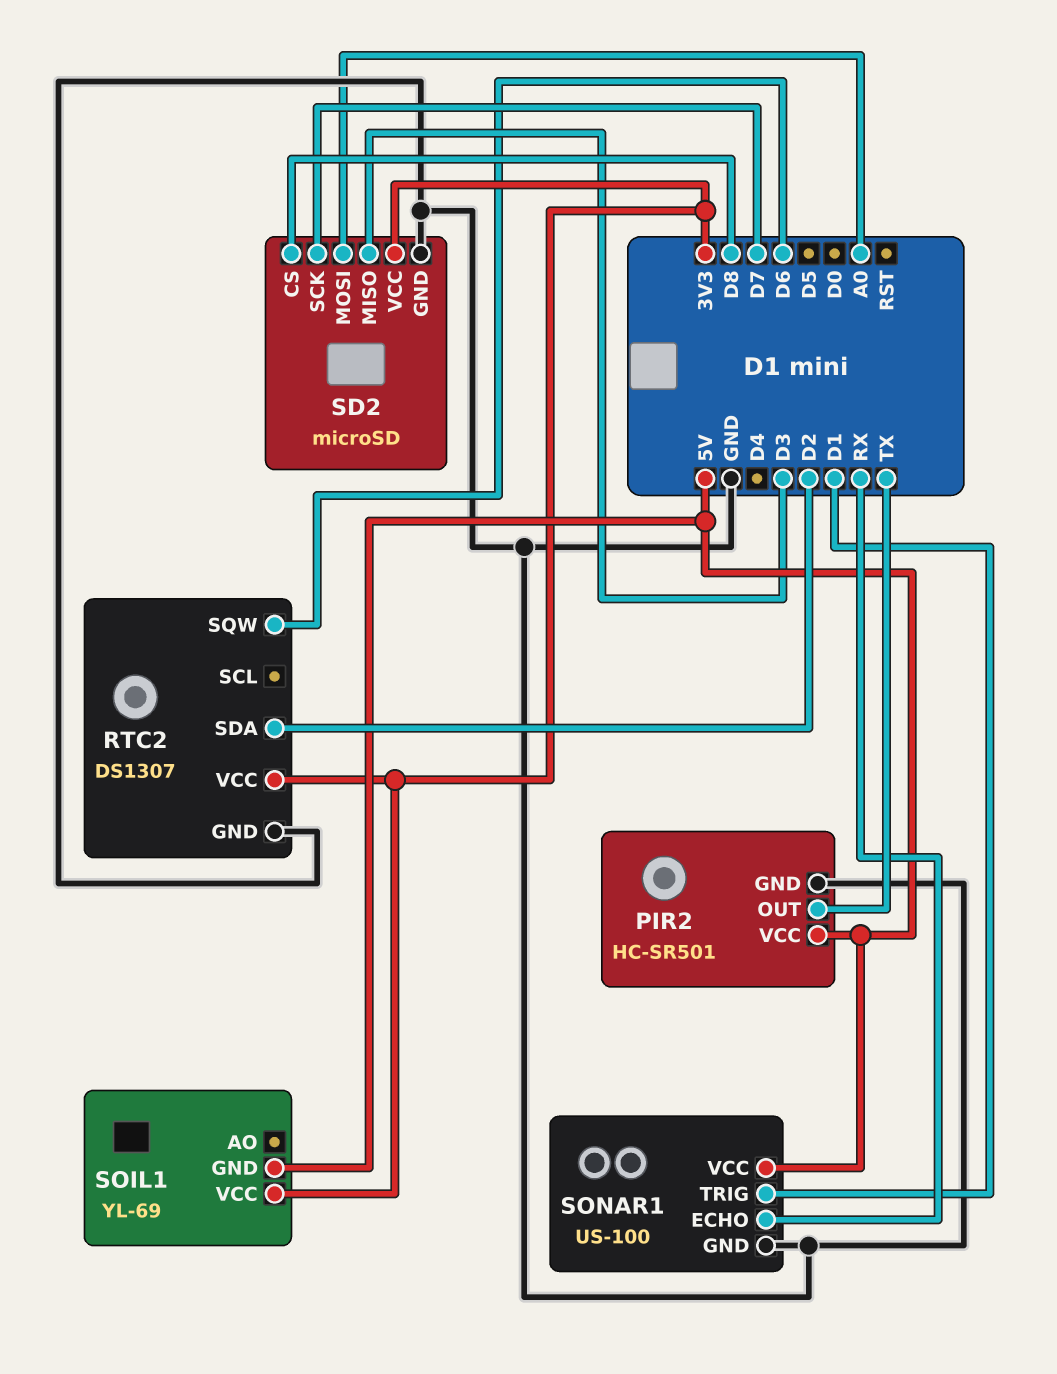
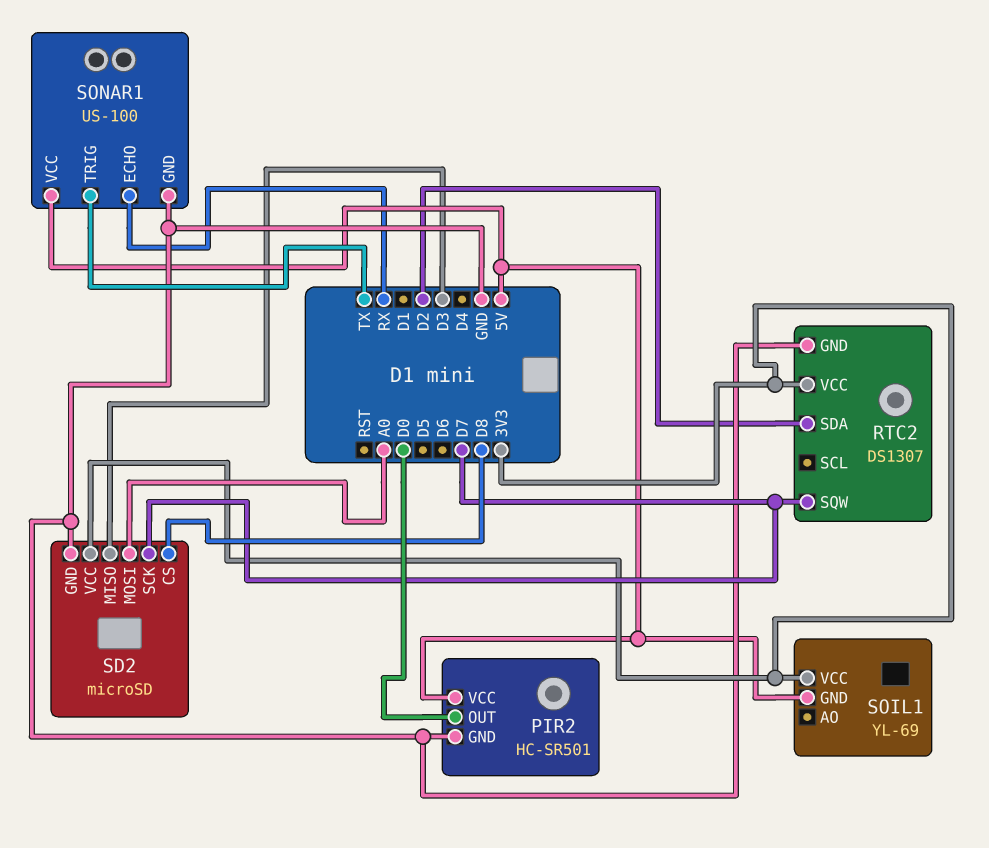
PIR2 pin OUT: TX -> D0
RTC2 pin SQW: D6 -> D7
SONAR1 pin TRIG: D1 -> TX

